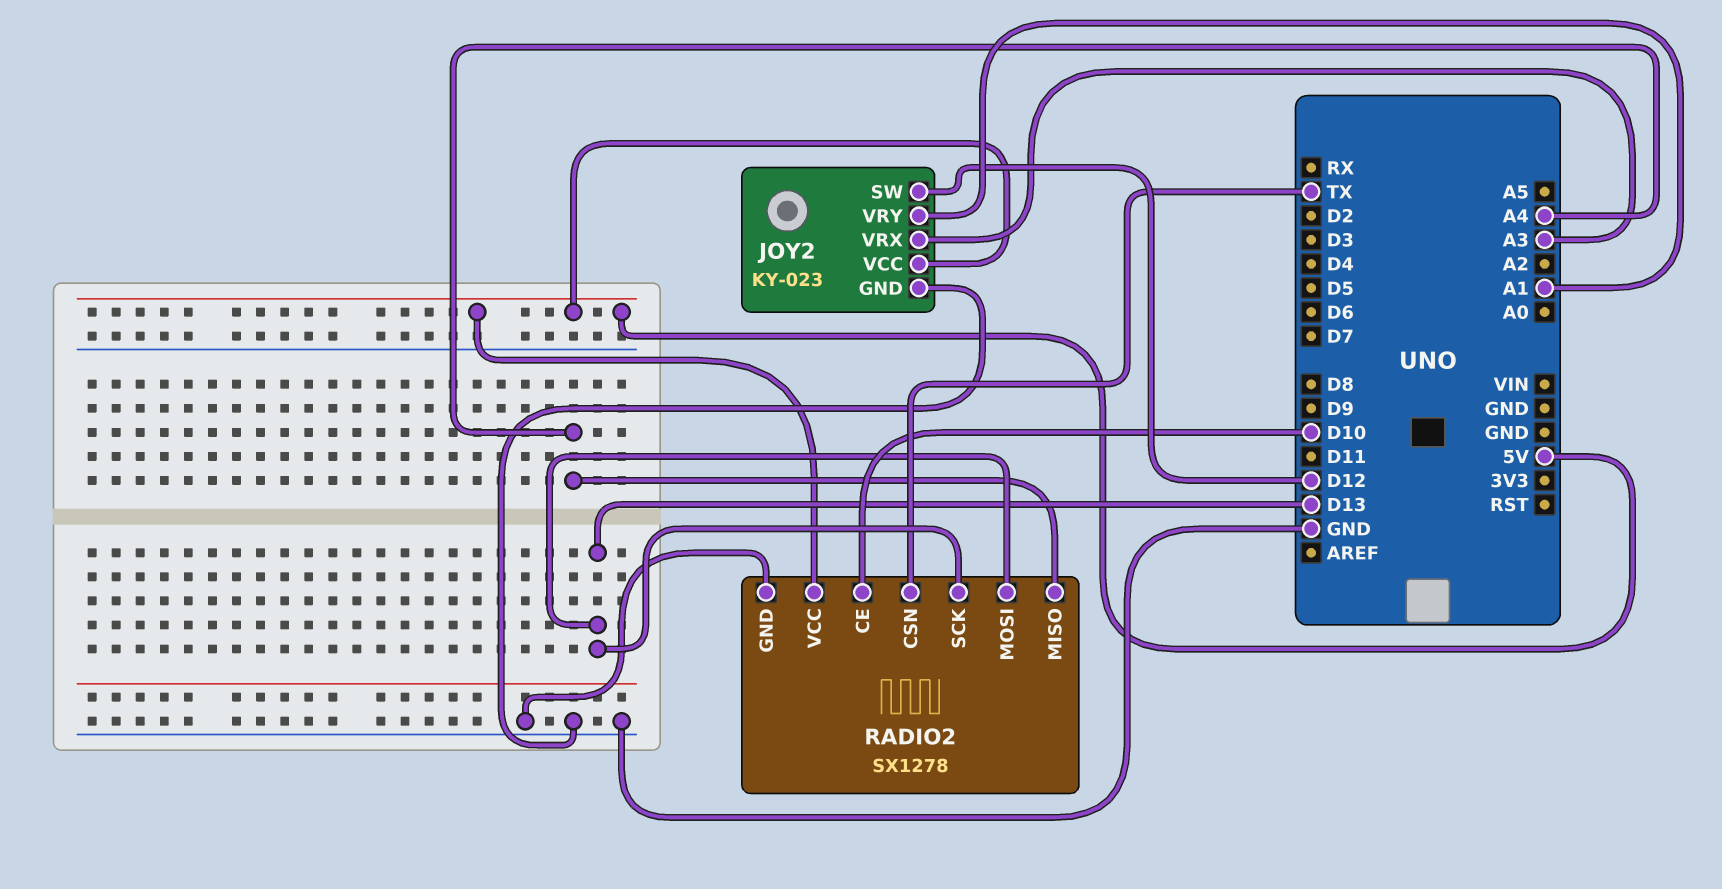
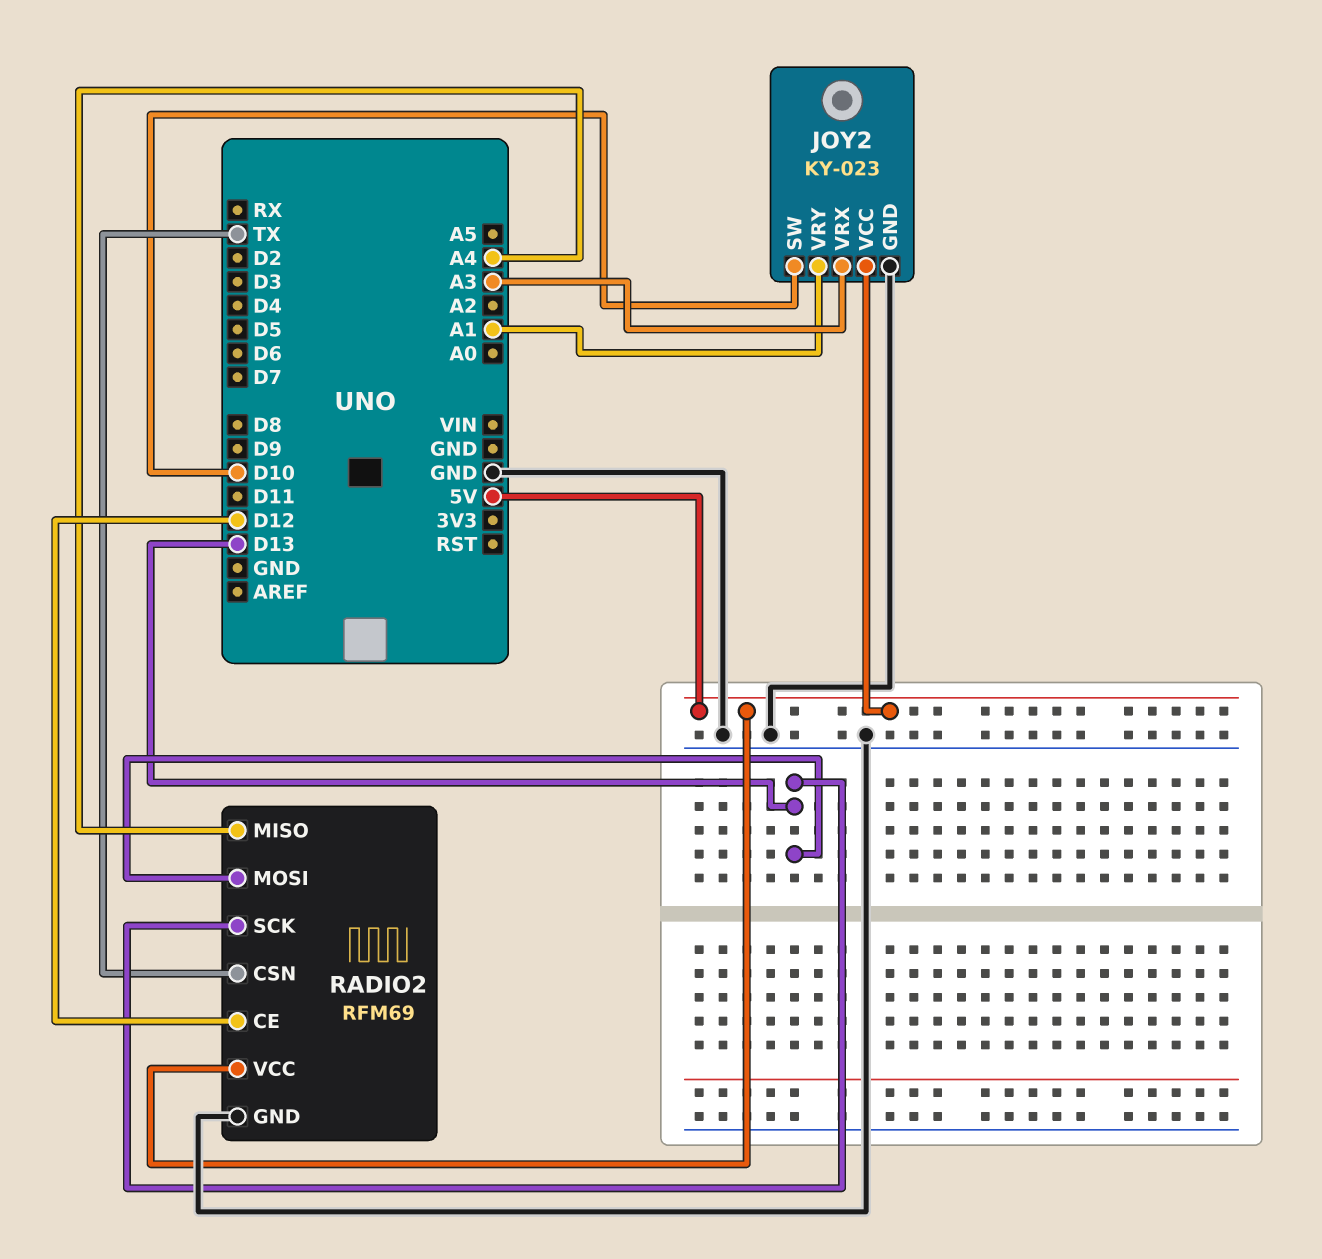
JOY2 pin SW: D12 -> D10
RADIO2: SX1278 -> RFM69
RADIO2 pin CE: D10 -> D12

